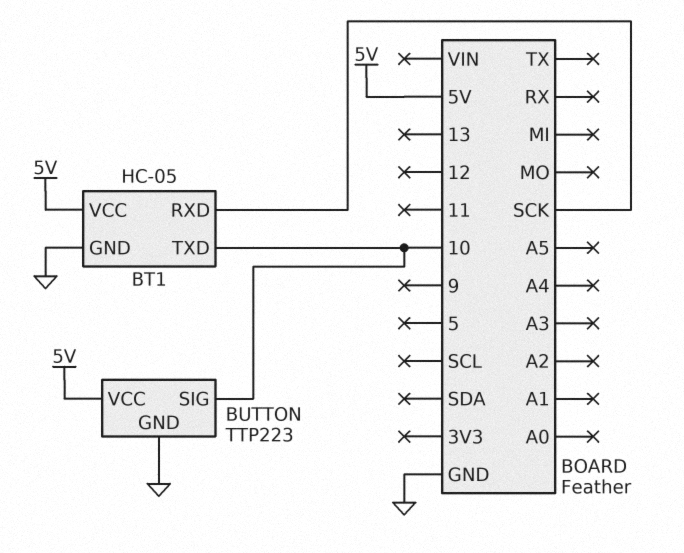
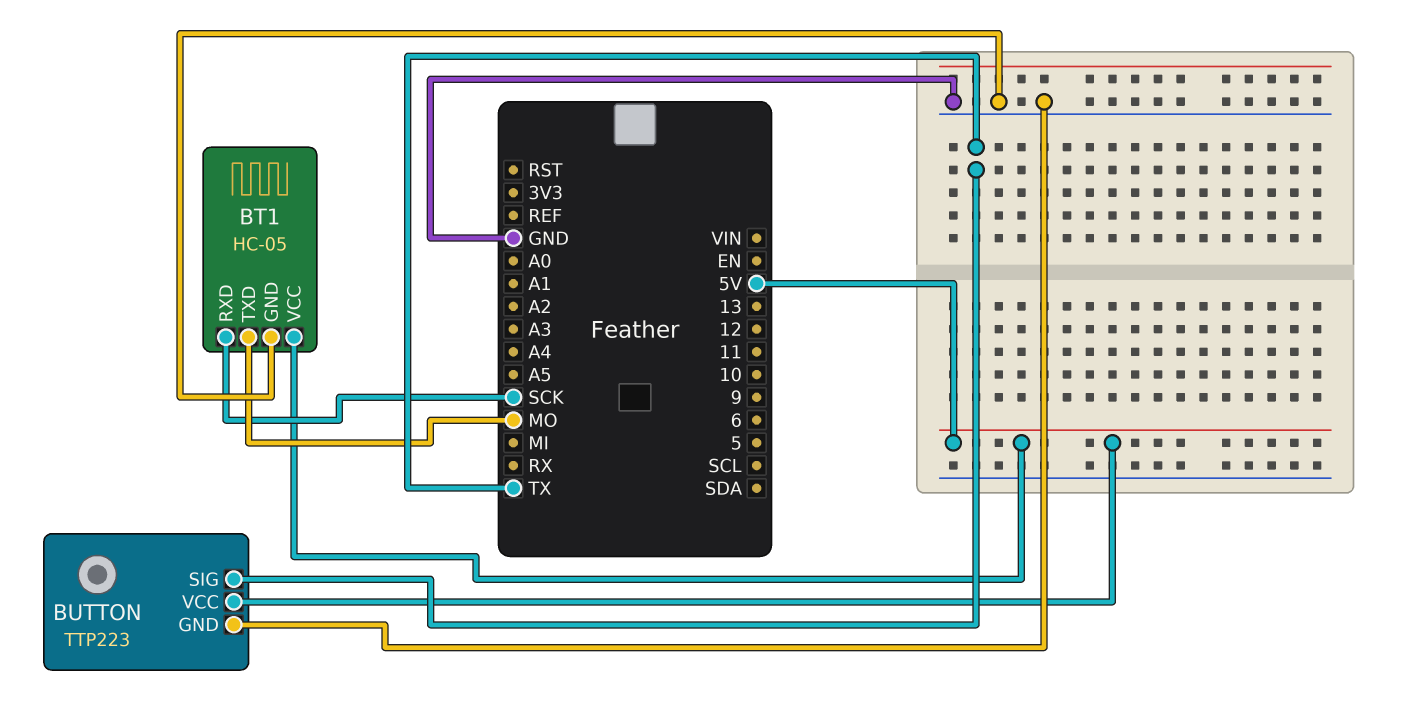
BT1 pin TXD: 10 -> MO
BUTTON pin SIG: 10 -> TX

